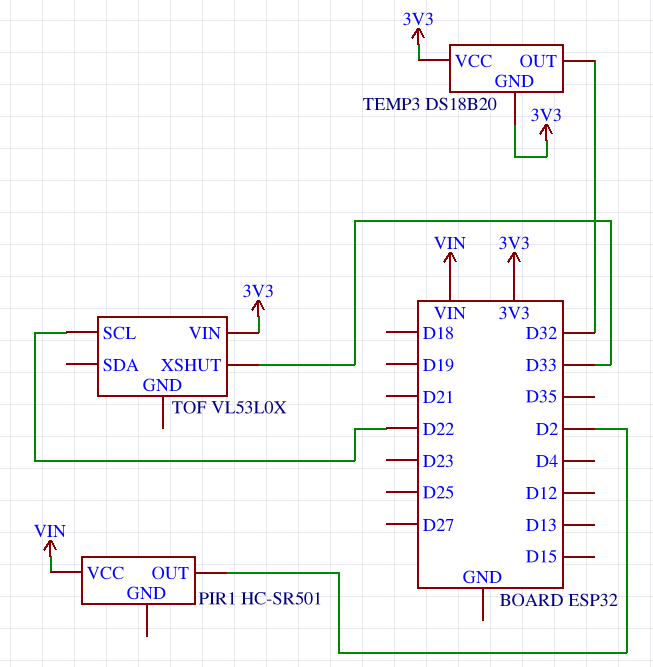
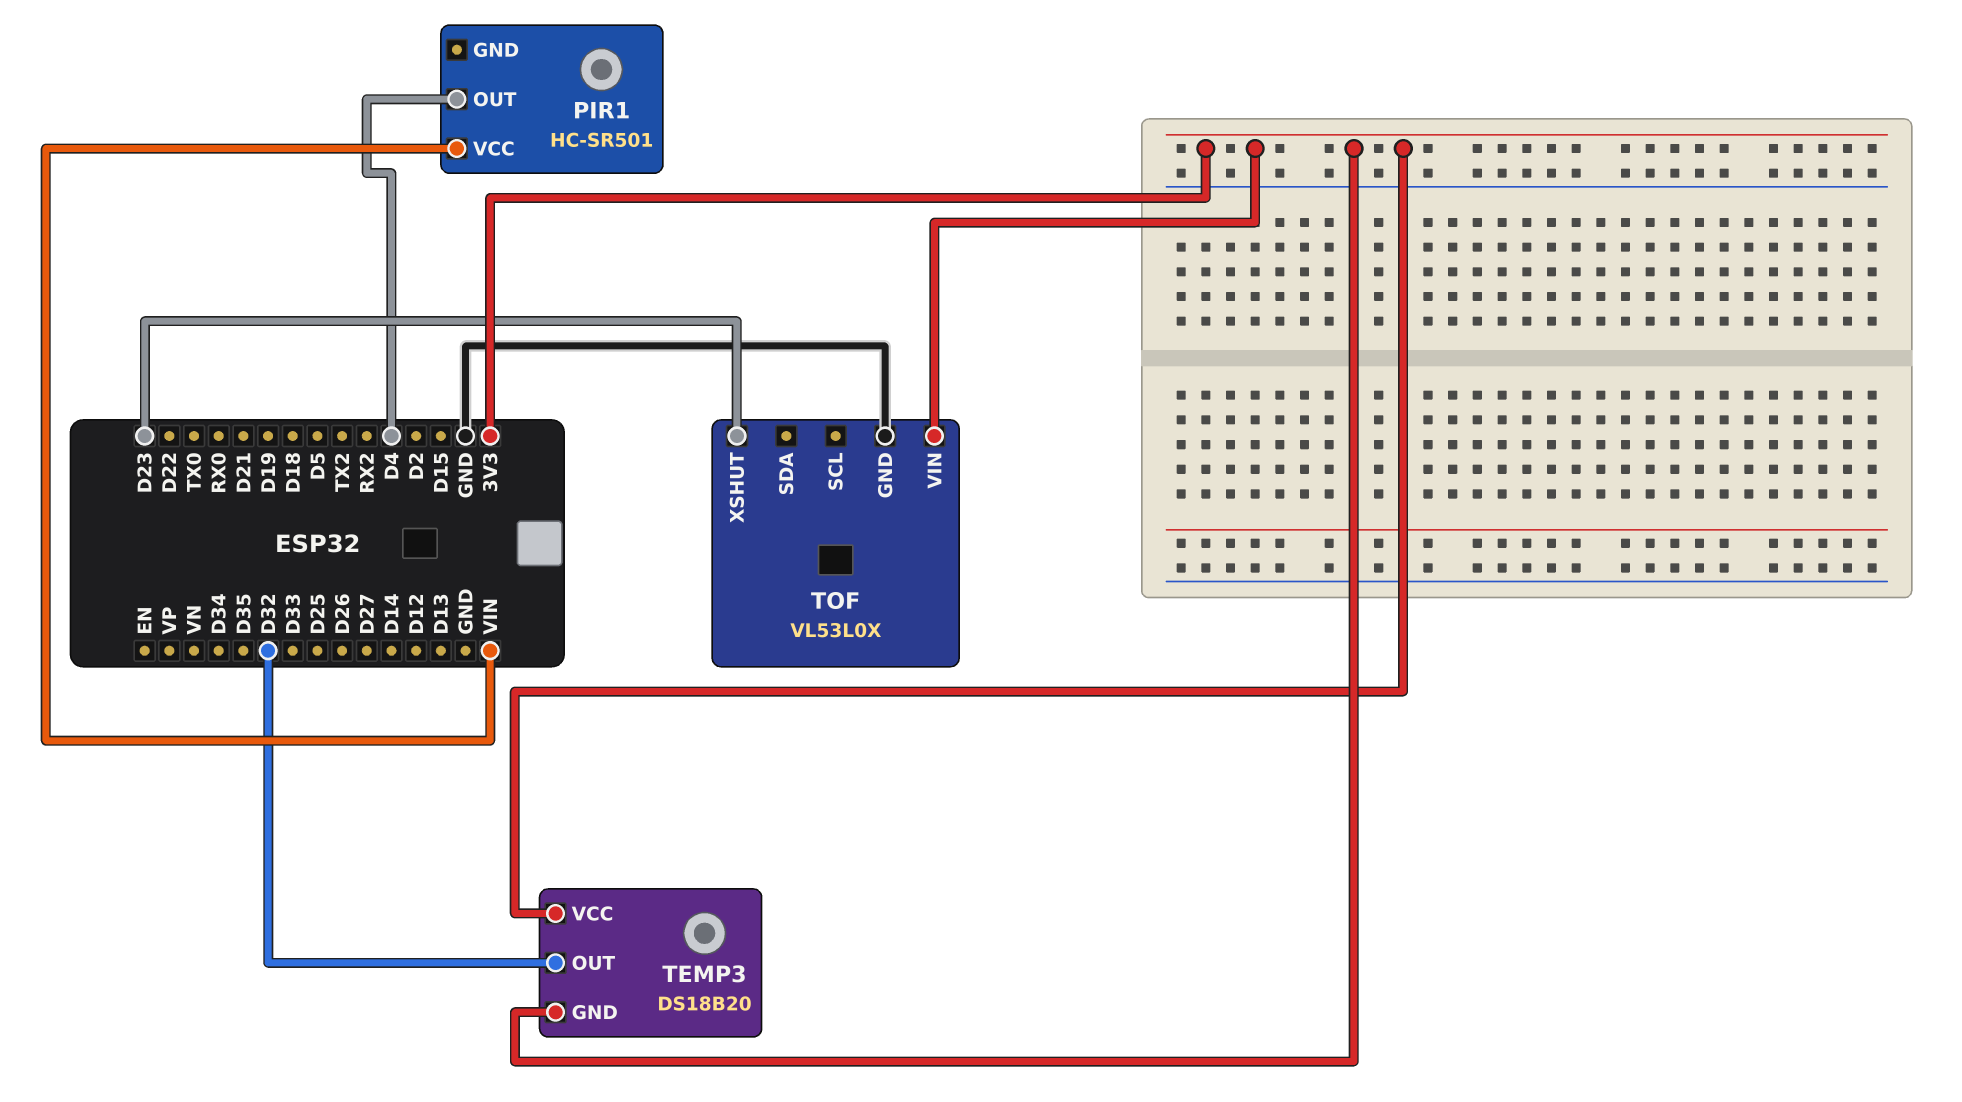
PIR1 pin OUT: D2 -> D4
TOF pin GND: none -> GND
TOF pin SCL: D22 -> none
TOF pin XSHUT: D33 -> D23

